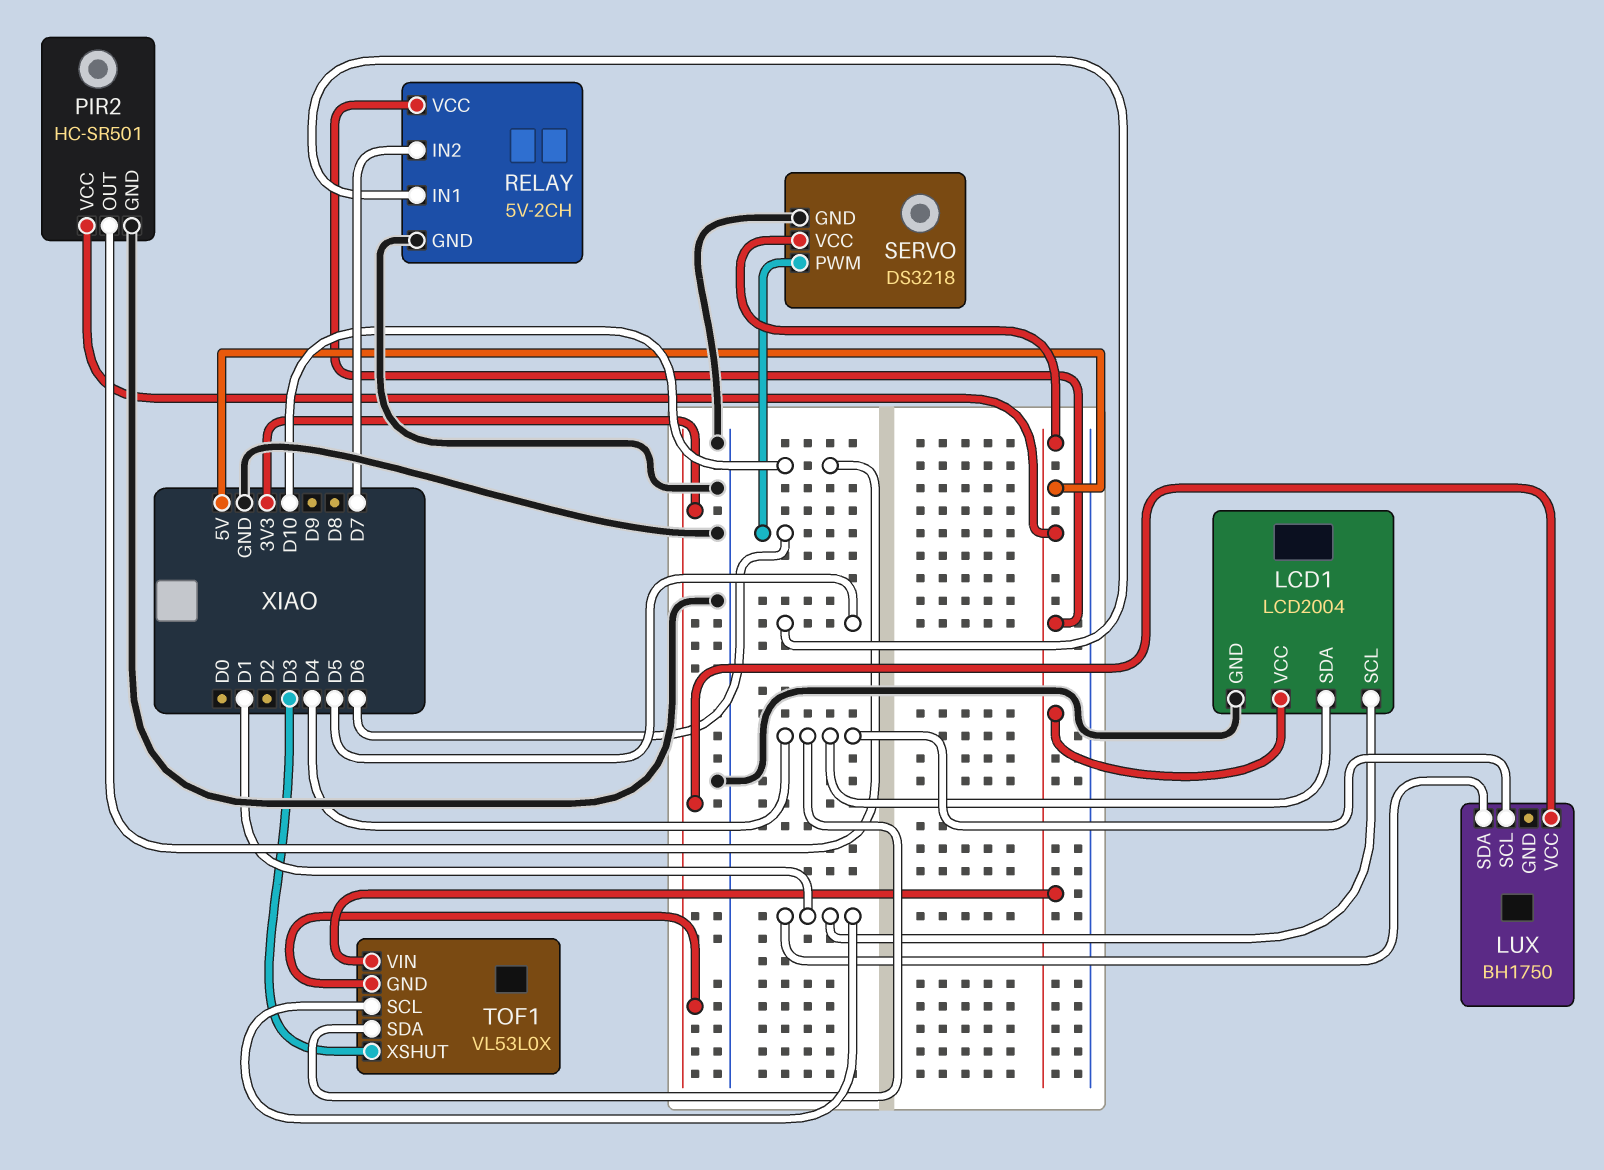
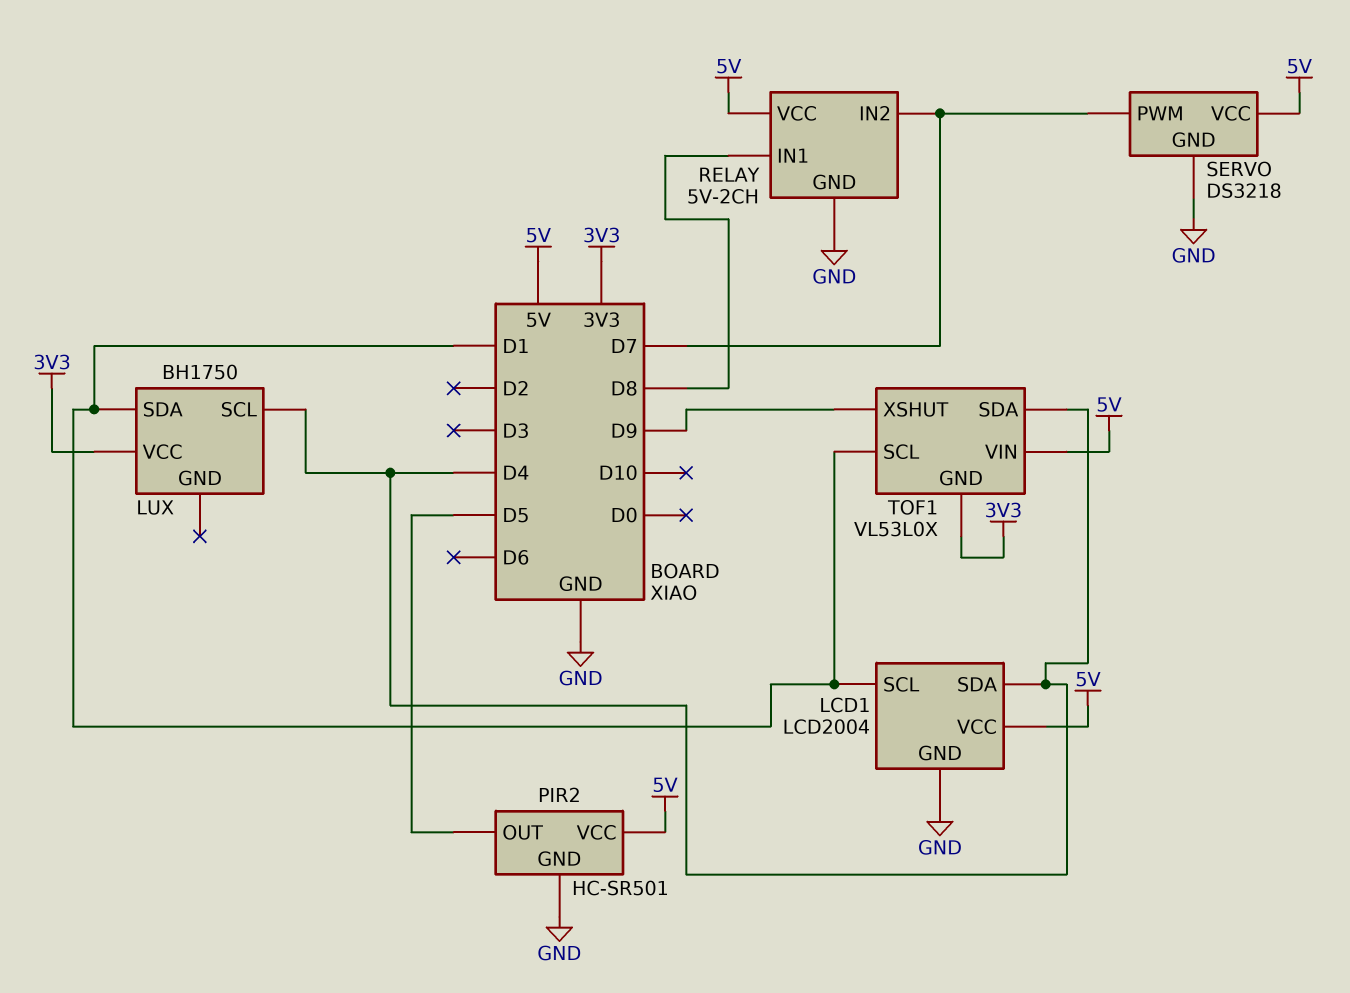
PIR2 pin OUT: D10 -> D5
RELAY pin IN1: D5 -> D8
SERVO pin PWM: D6 -> D7
TOF1 pin XSHUT: D3 -> D9

